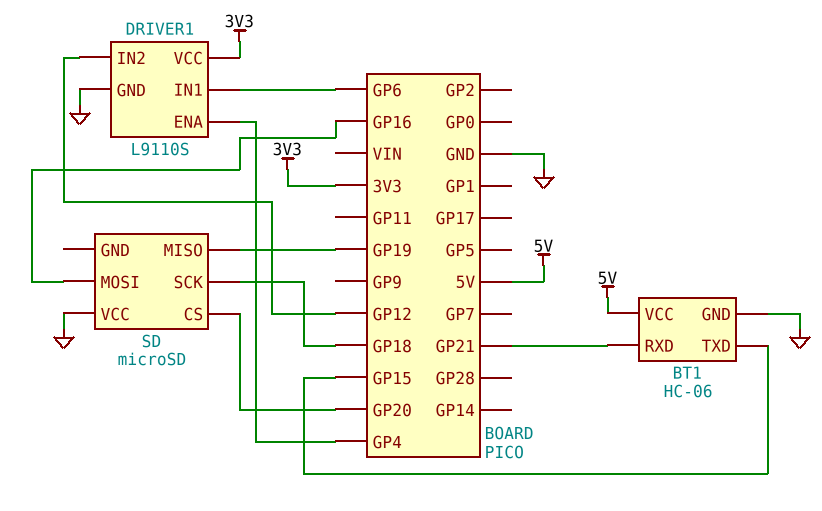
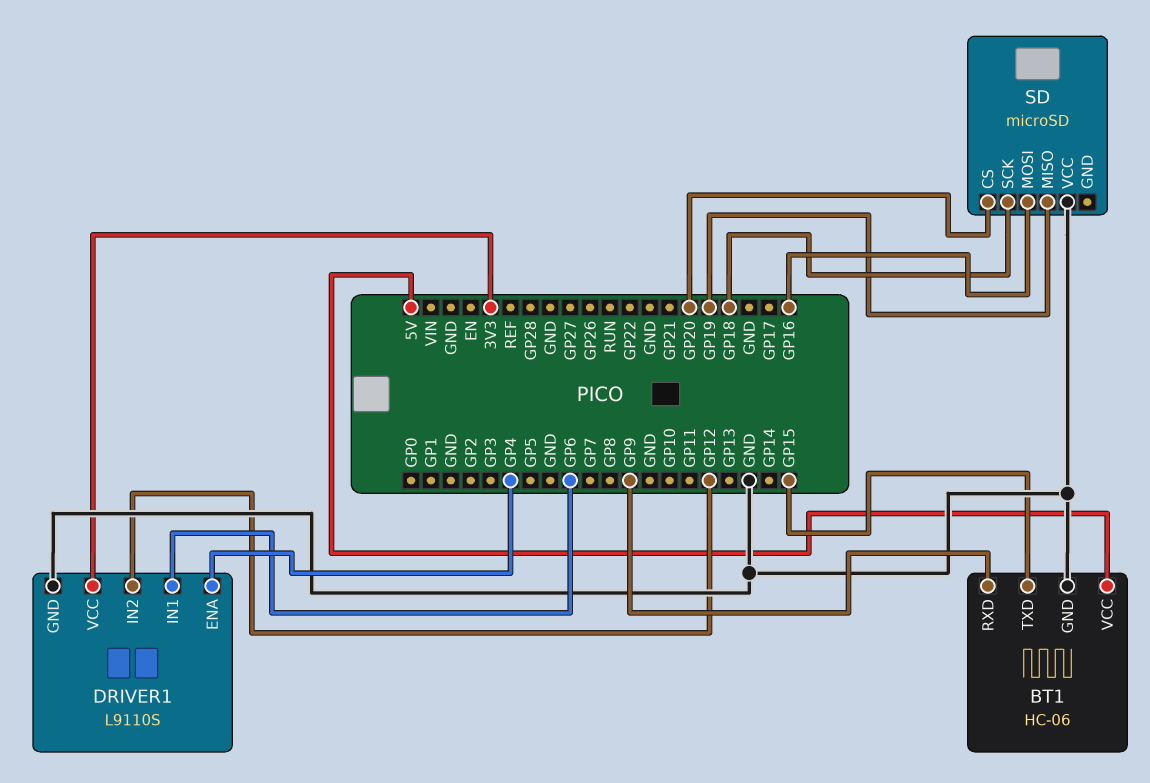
BT1 pin RXD: GP21 -> GP9

